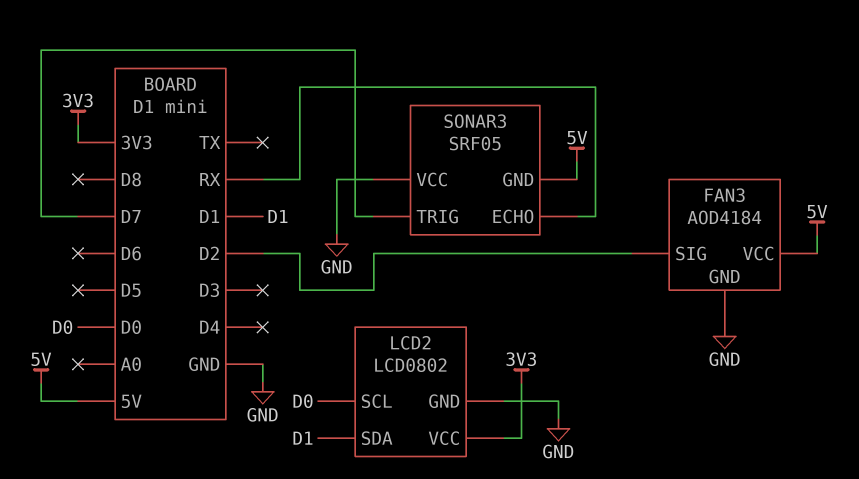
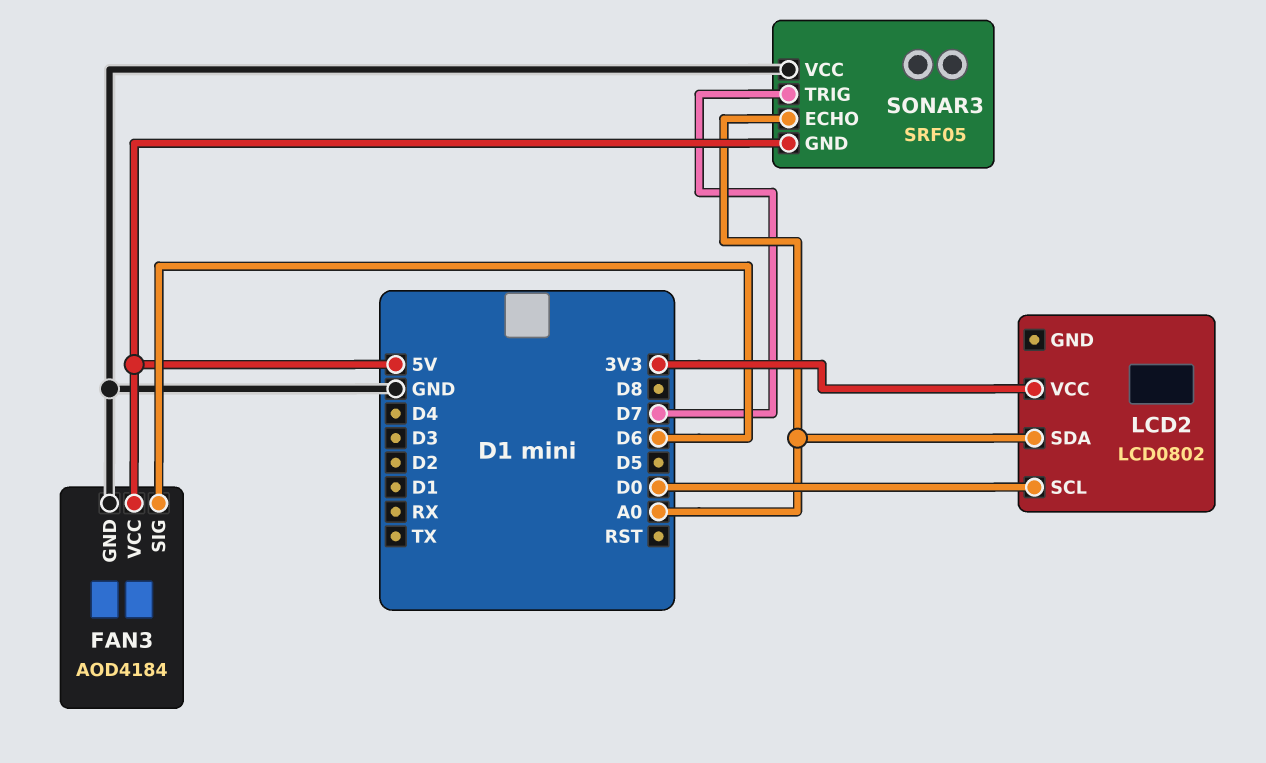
FAN3 pin SIG: D2 -> D6
LCD2 pin GND: GND -> none
LCD2 pin SDA: D1 -> A0
SONAR3 pin ECHO: RX -> A0

